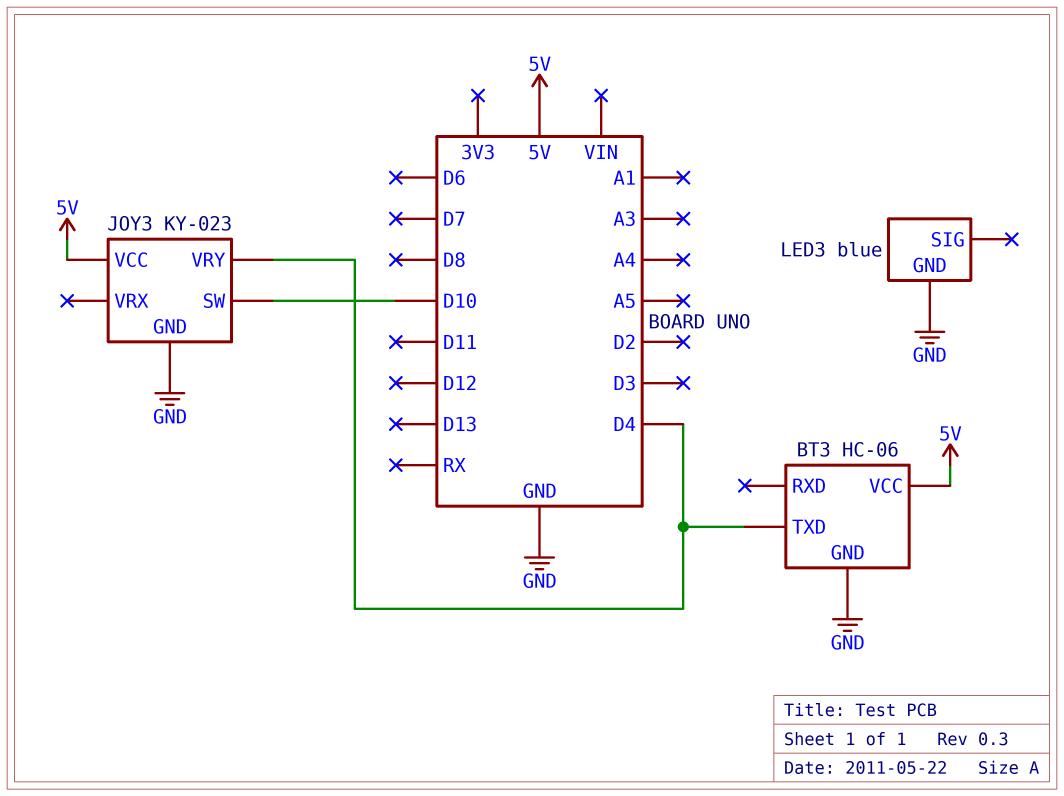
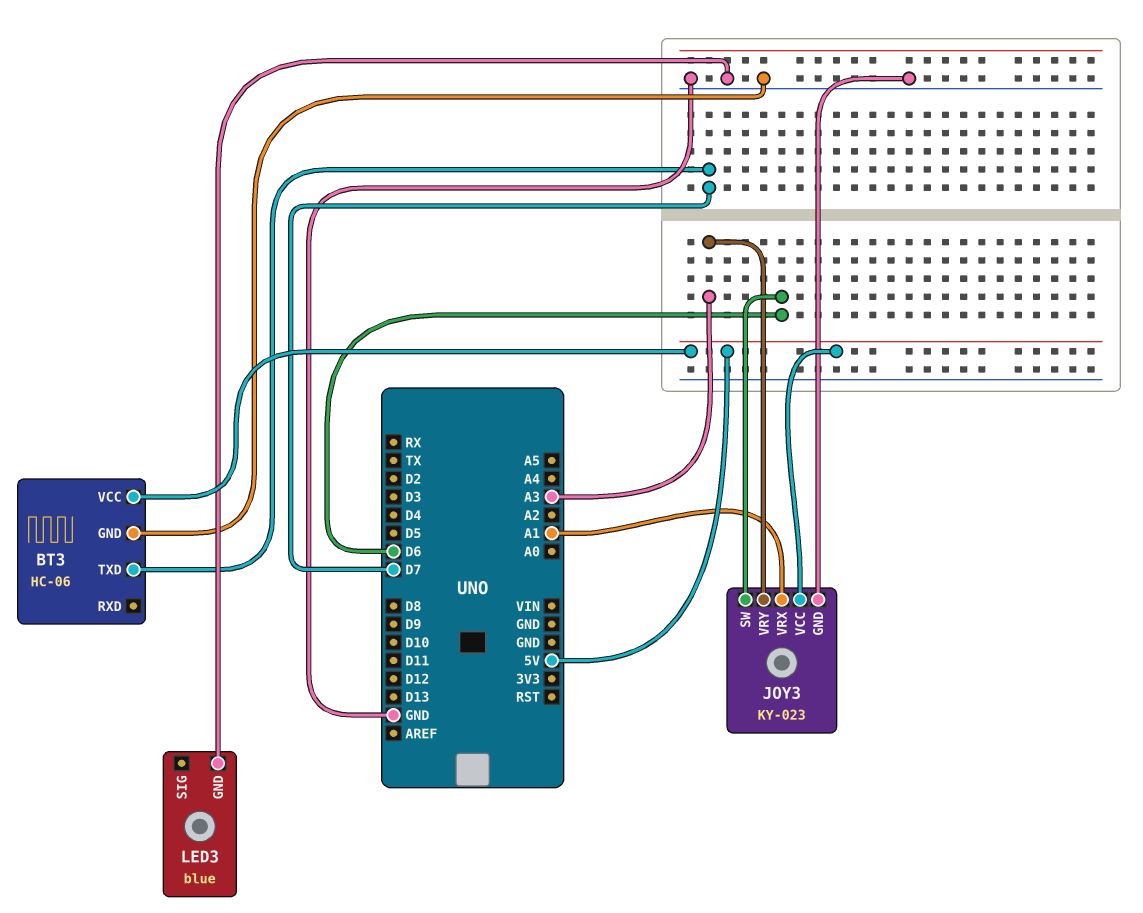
BT3 pin TXD: D4 -> D7
JOY3 pin SW: D10 -> D6
JOY3 pin VRX: none -> A1
JOY3 pin VRY: D4 -> A3

